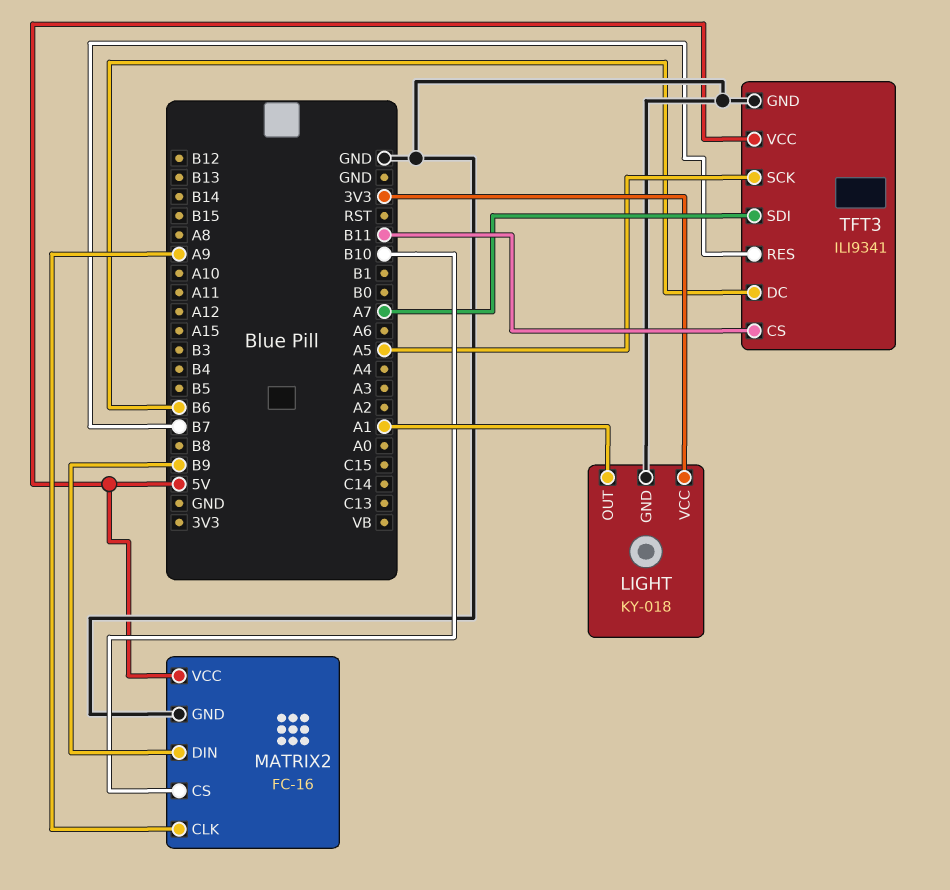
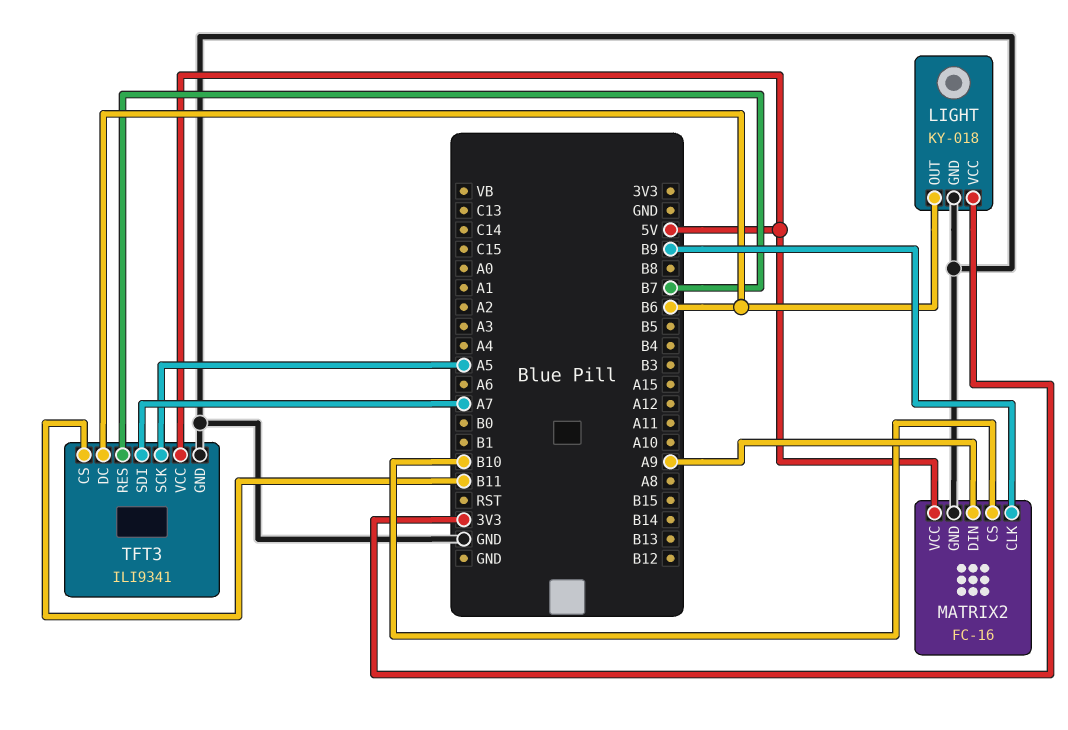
LIGHT pin OUT: A1 -> B6
MATRIX2 pin CLK: A9 -> B9
MATRIX2 pin DIN: B9 -> A9

